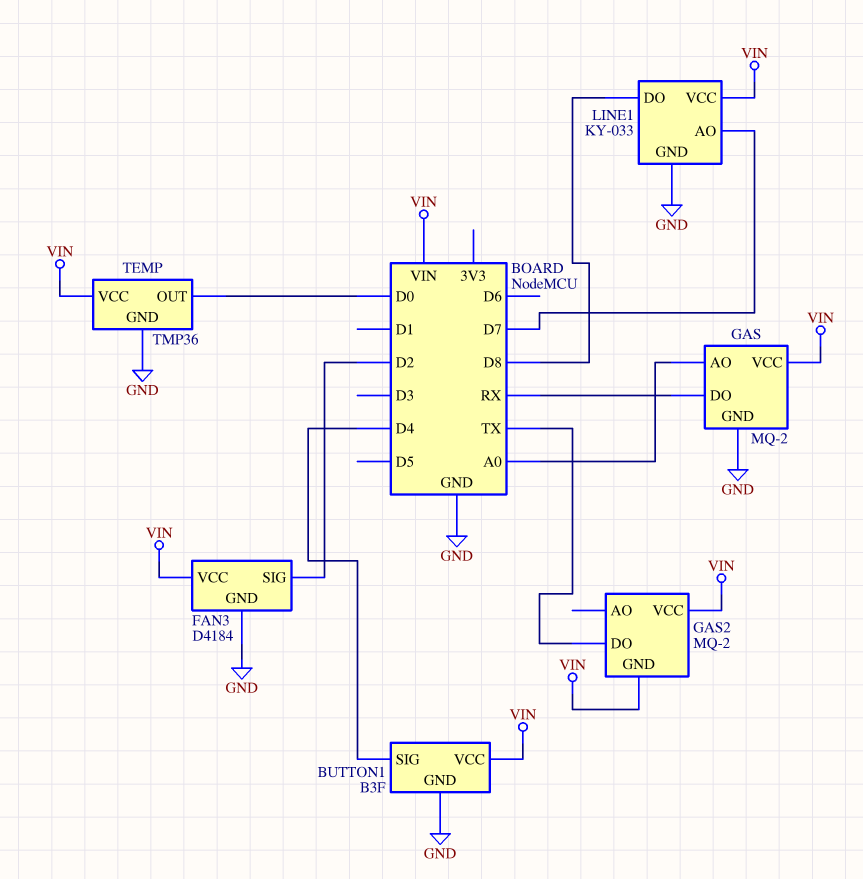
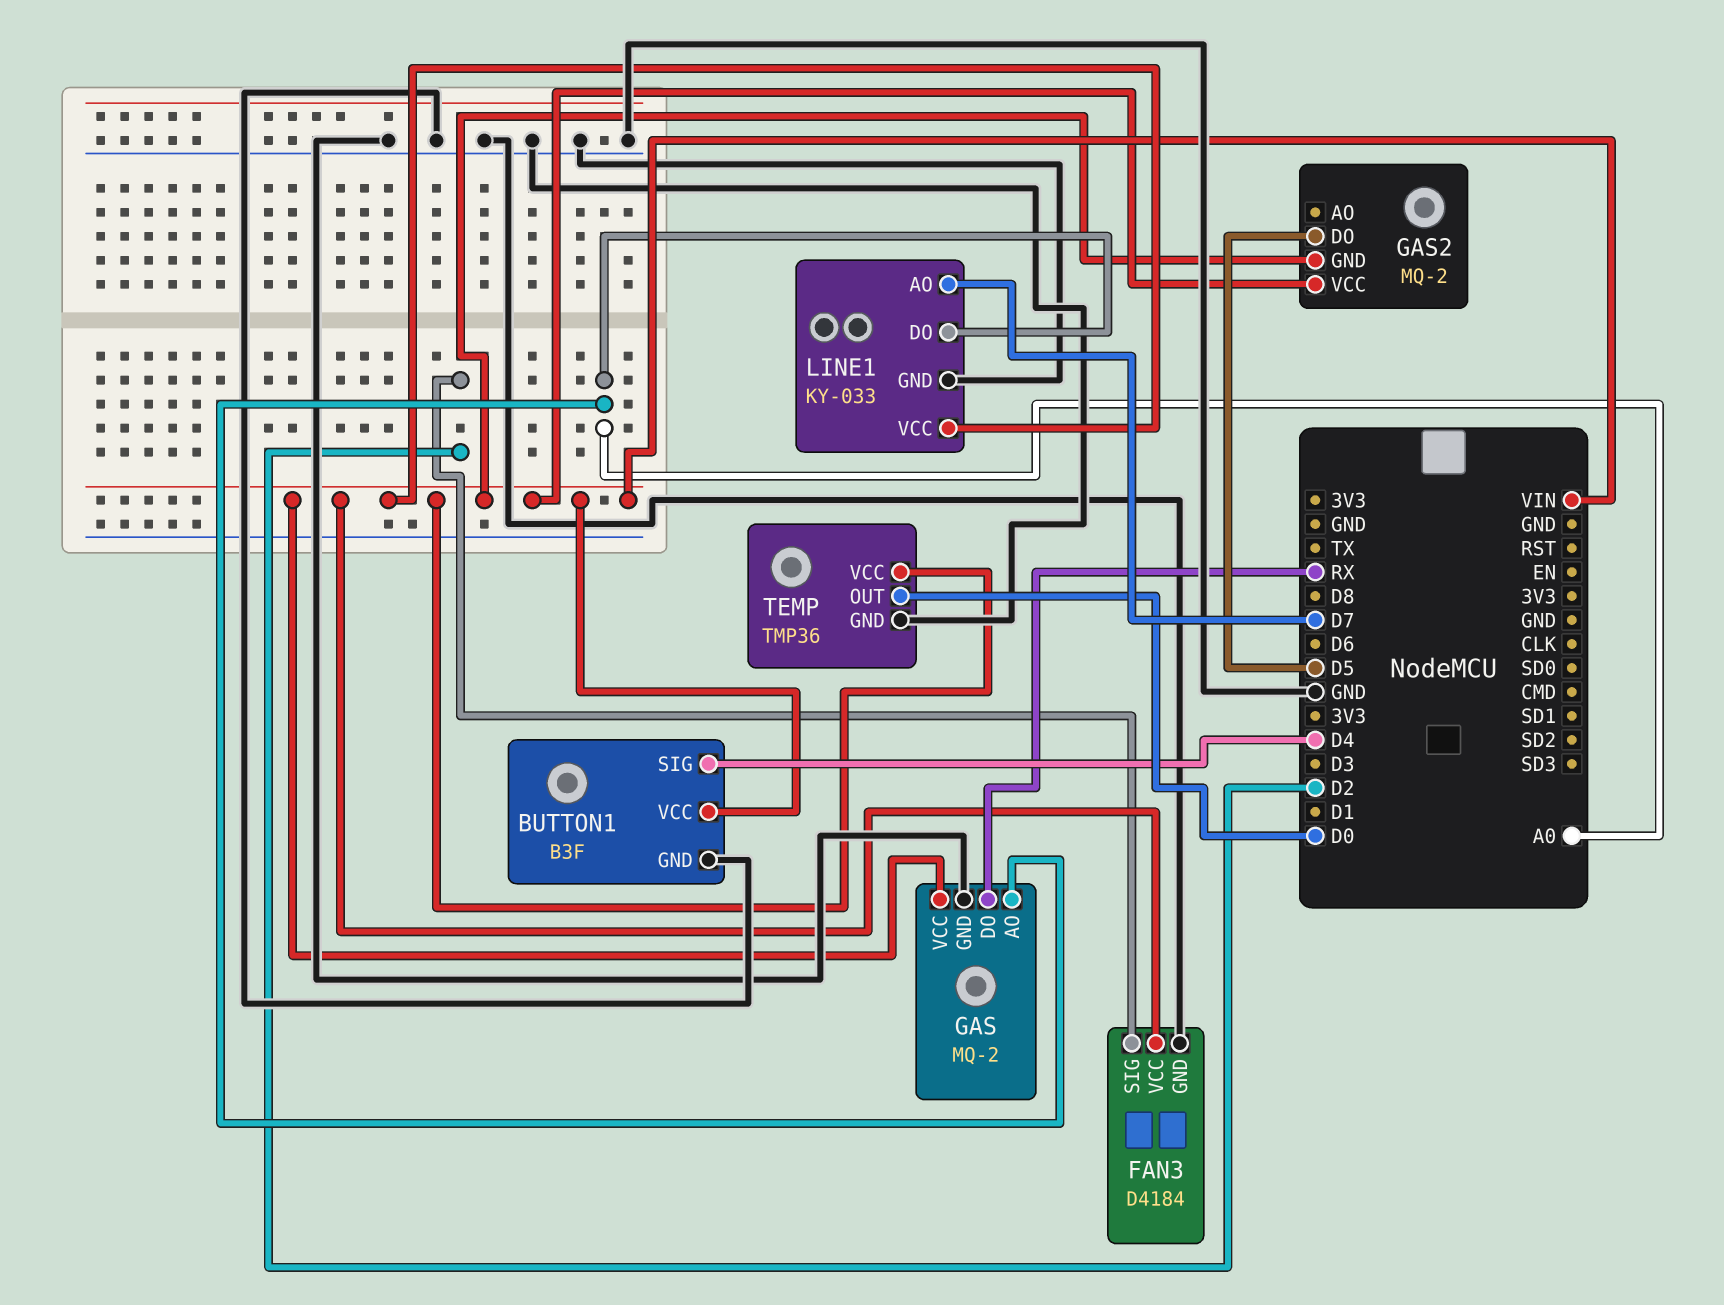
GAS2 pin DO: TX -> D5
LINE1 pin DO: D8 -> A0

